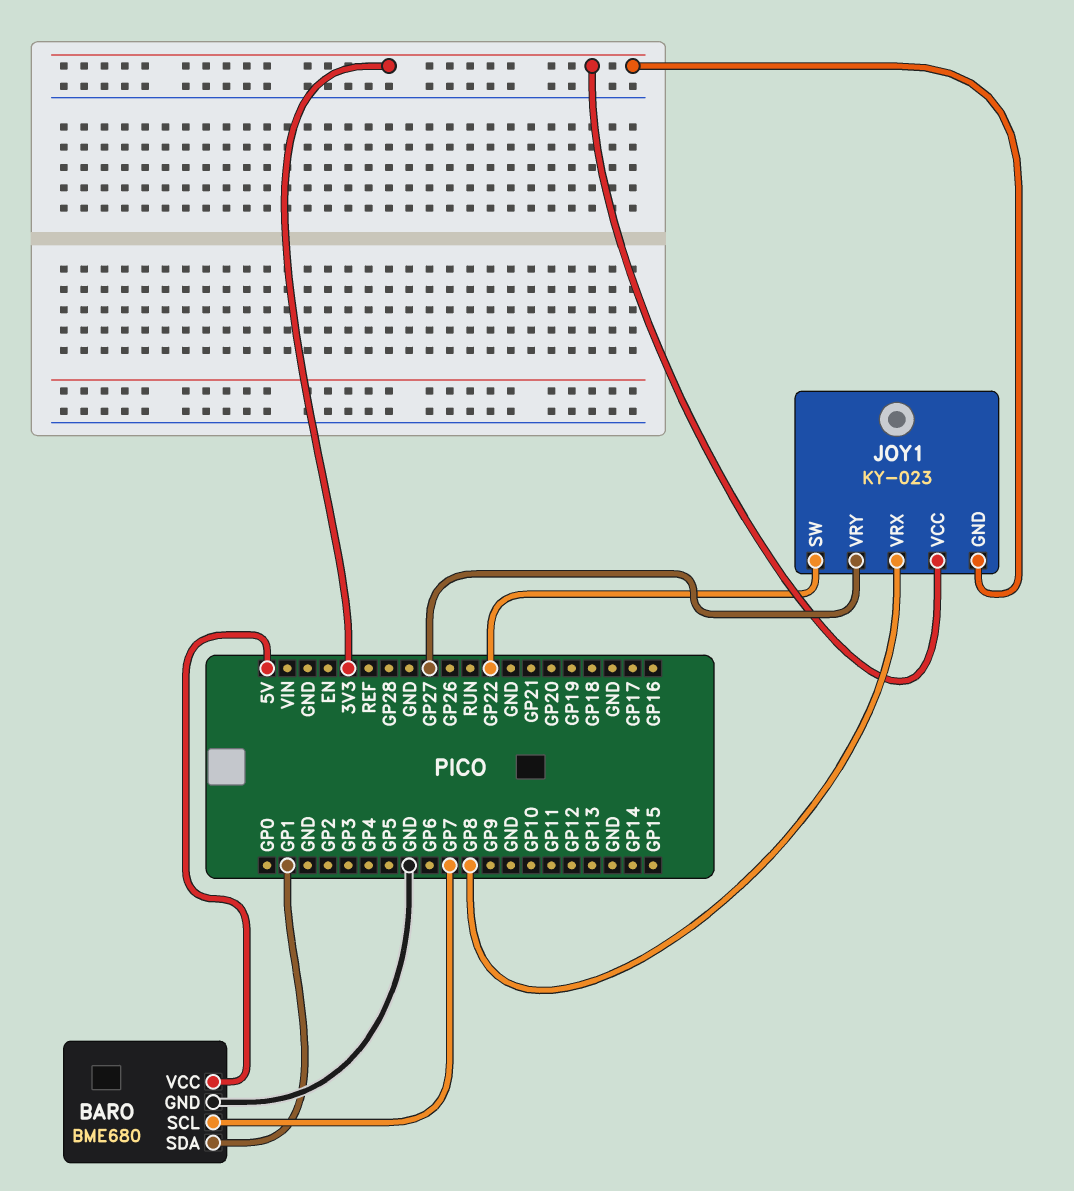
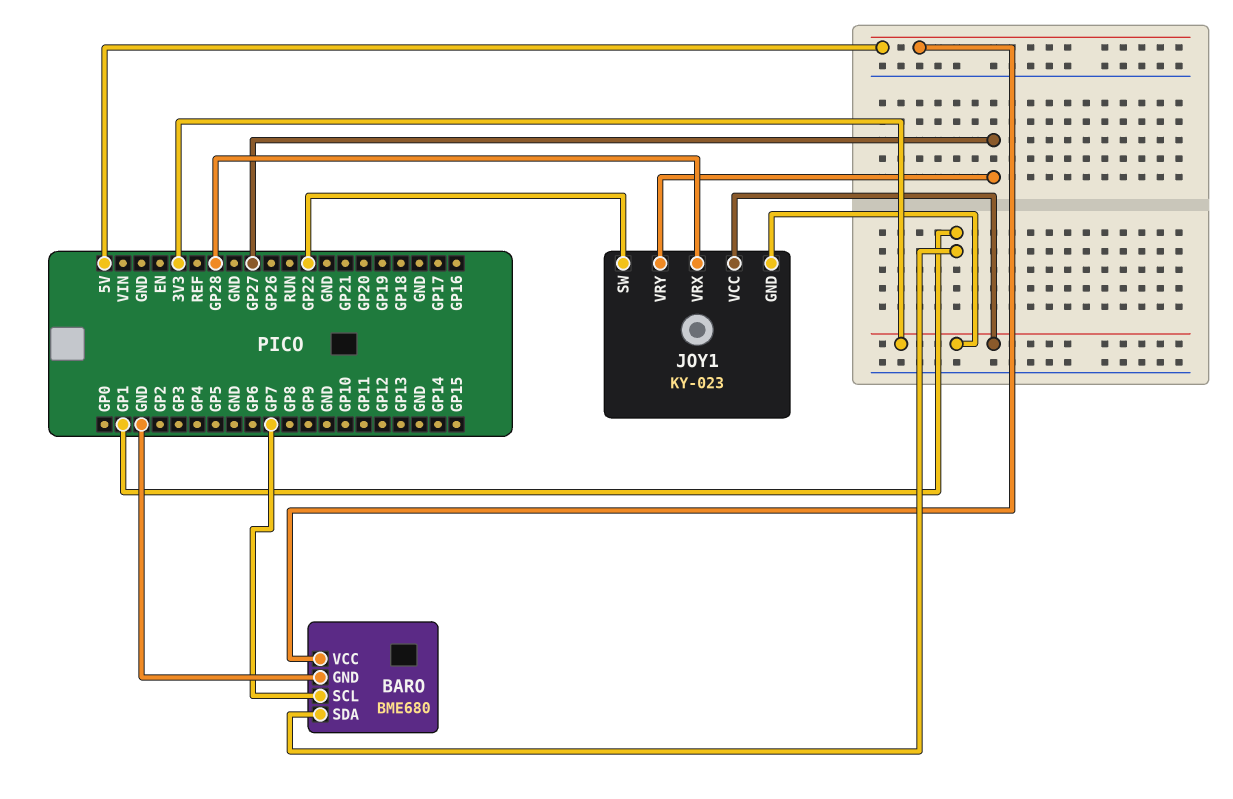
JOY1 pin VRX: GP8 -> GP28

